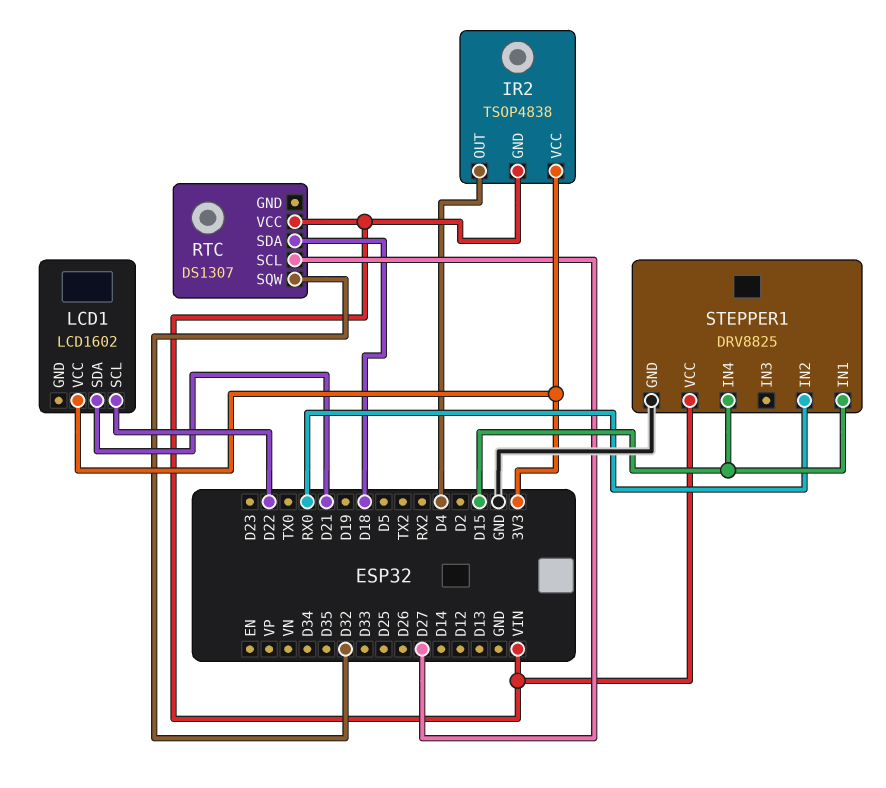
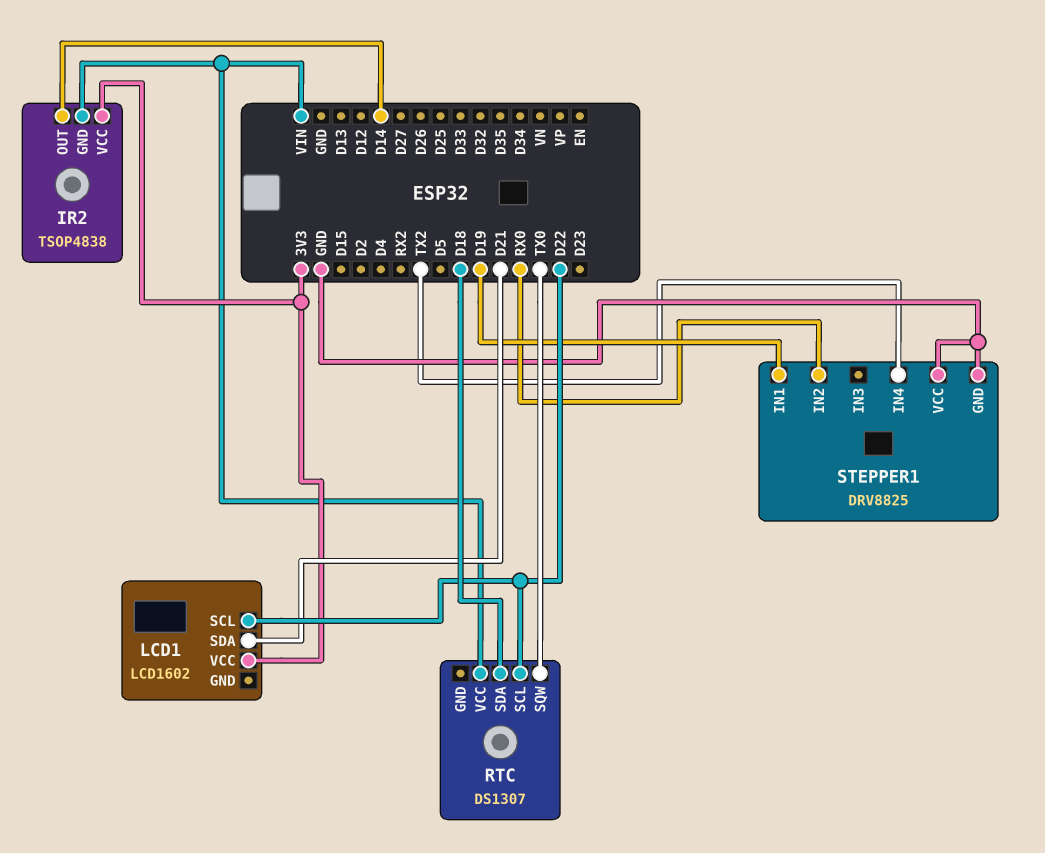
IR2 pin OUT: D4 -> D14
RTC pin SCL: D27 -> D22
RTC pin SQW: D32 -> TX0
STEPPER1 pin IN1: D15 -> D19
STEPPER1 pin IN4: D15 -> TX2
STEPPER1 pin VCC: VIN -> GND

